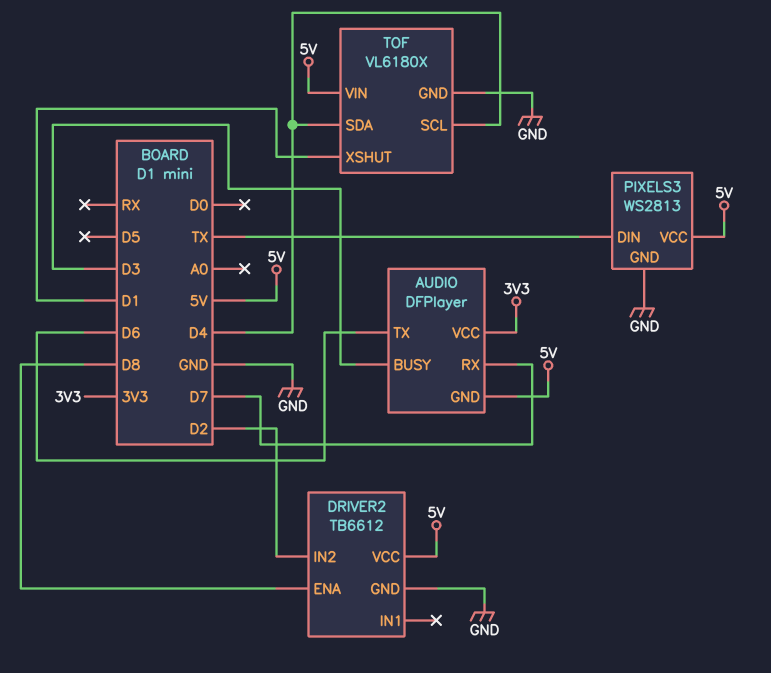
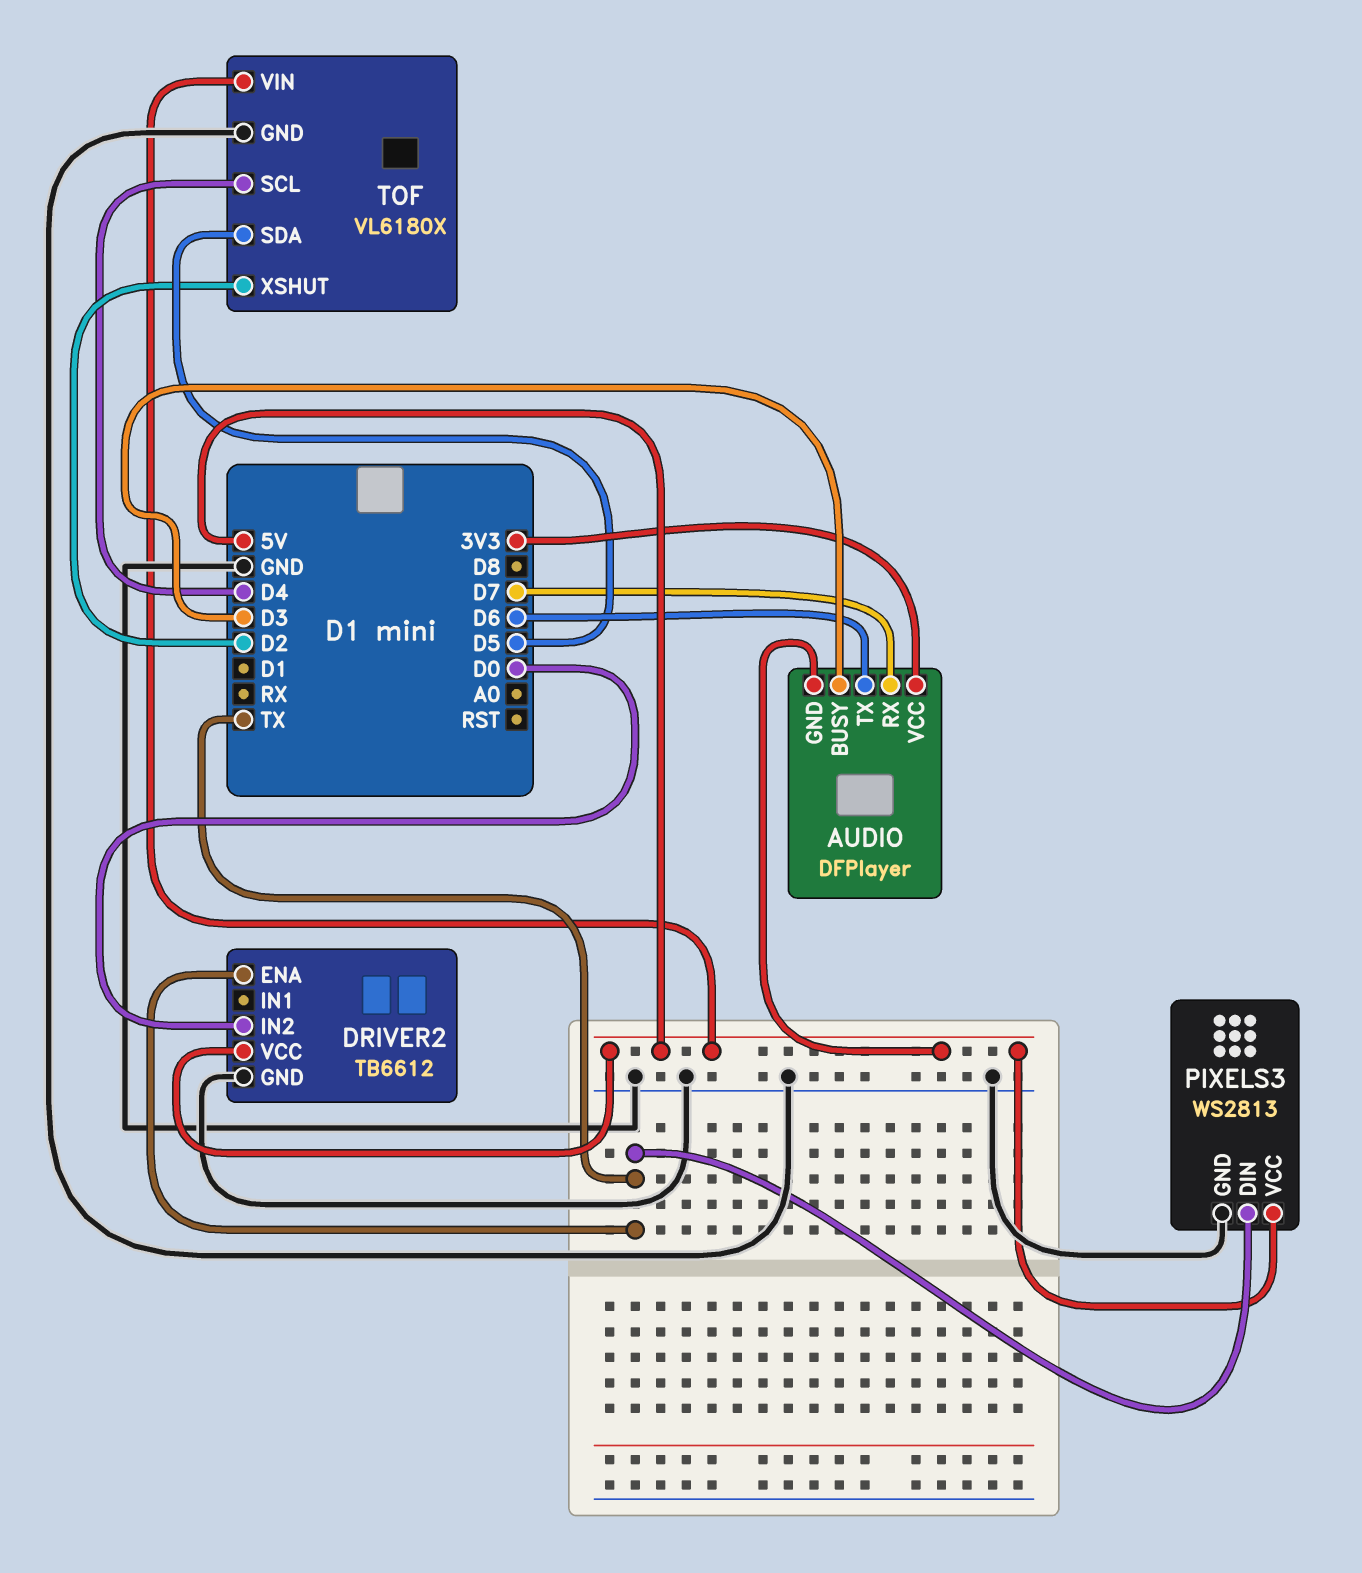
DRIVER2 pin ENA: D8 -> TX
DRIVER2 pin IN2: D2 -> D0
TOF pin SDA: D4 -> D5
TOF pin XSHUT: D1 -> D2

